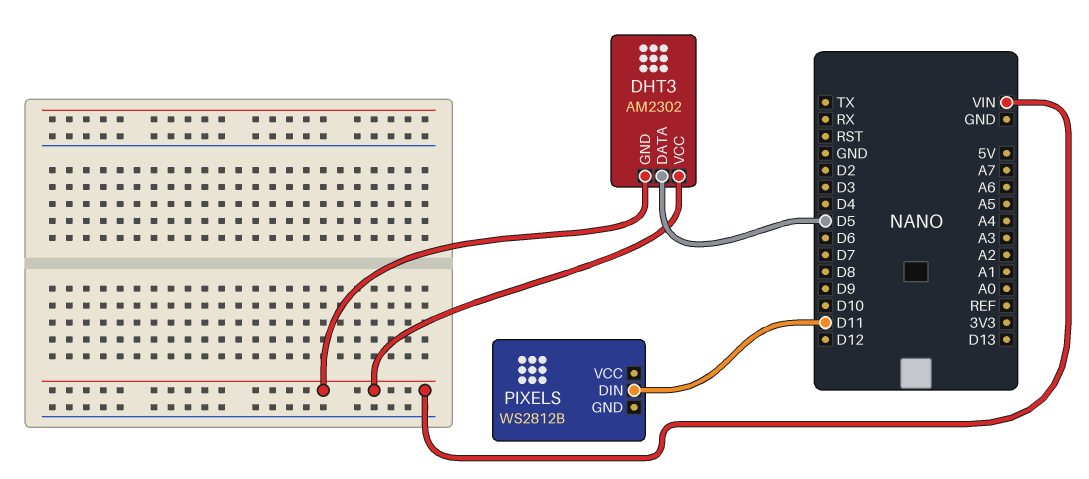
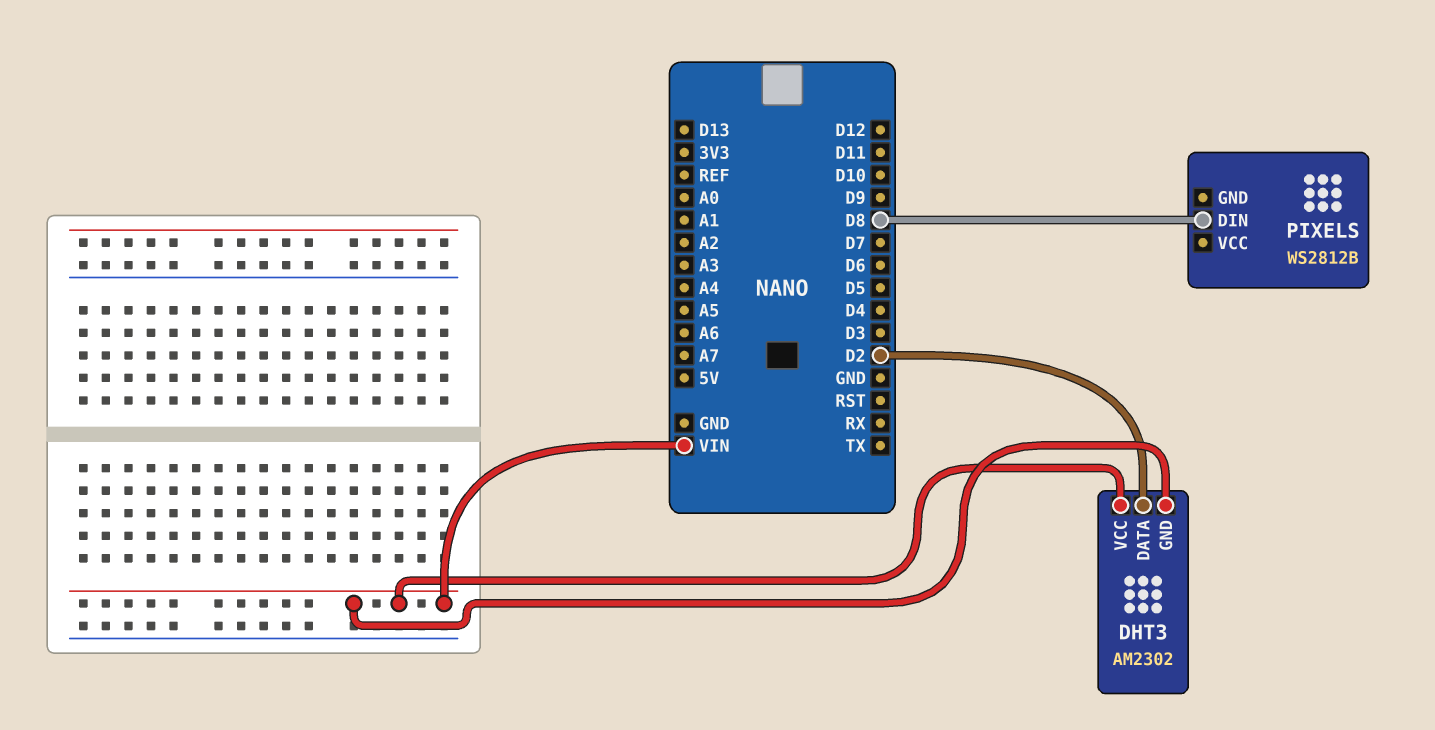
DHT3 pin DATA: D5 -> D2
PIXELS pin DIN: D11 -> D8

